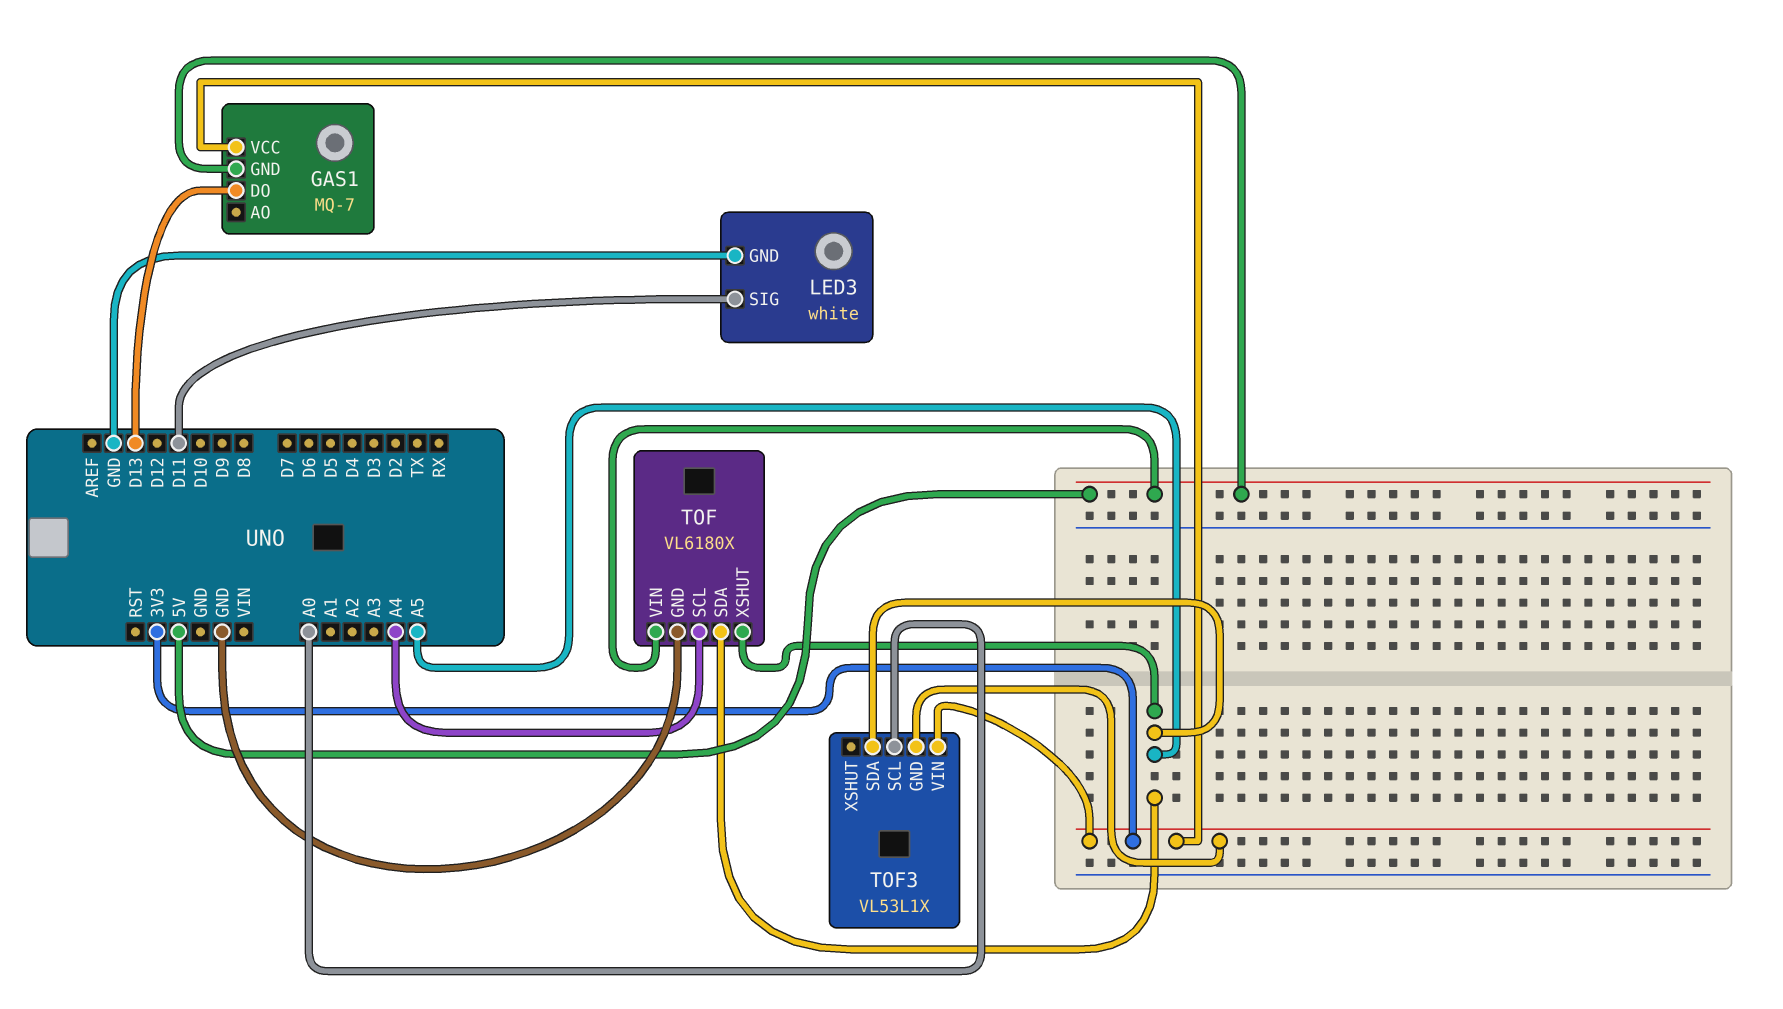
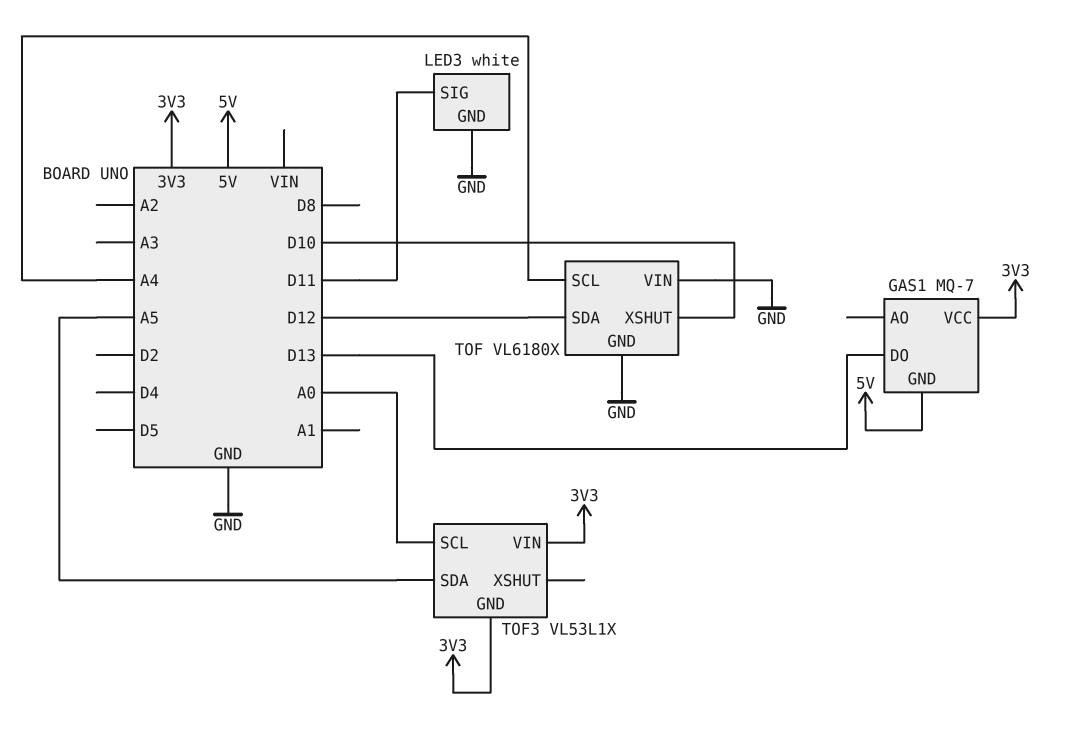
TOF pin SDA: A5 -> D12
TOF pin VIN: 5V -> GND
TOF pin XSHUT: A5 -> D10

